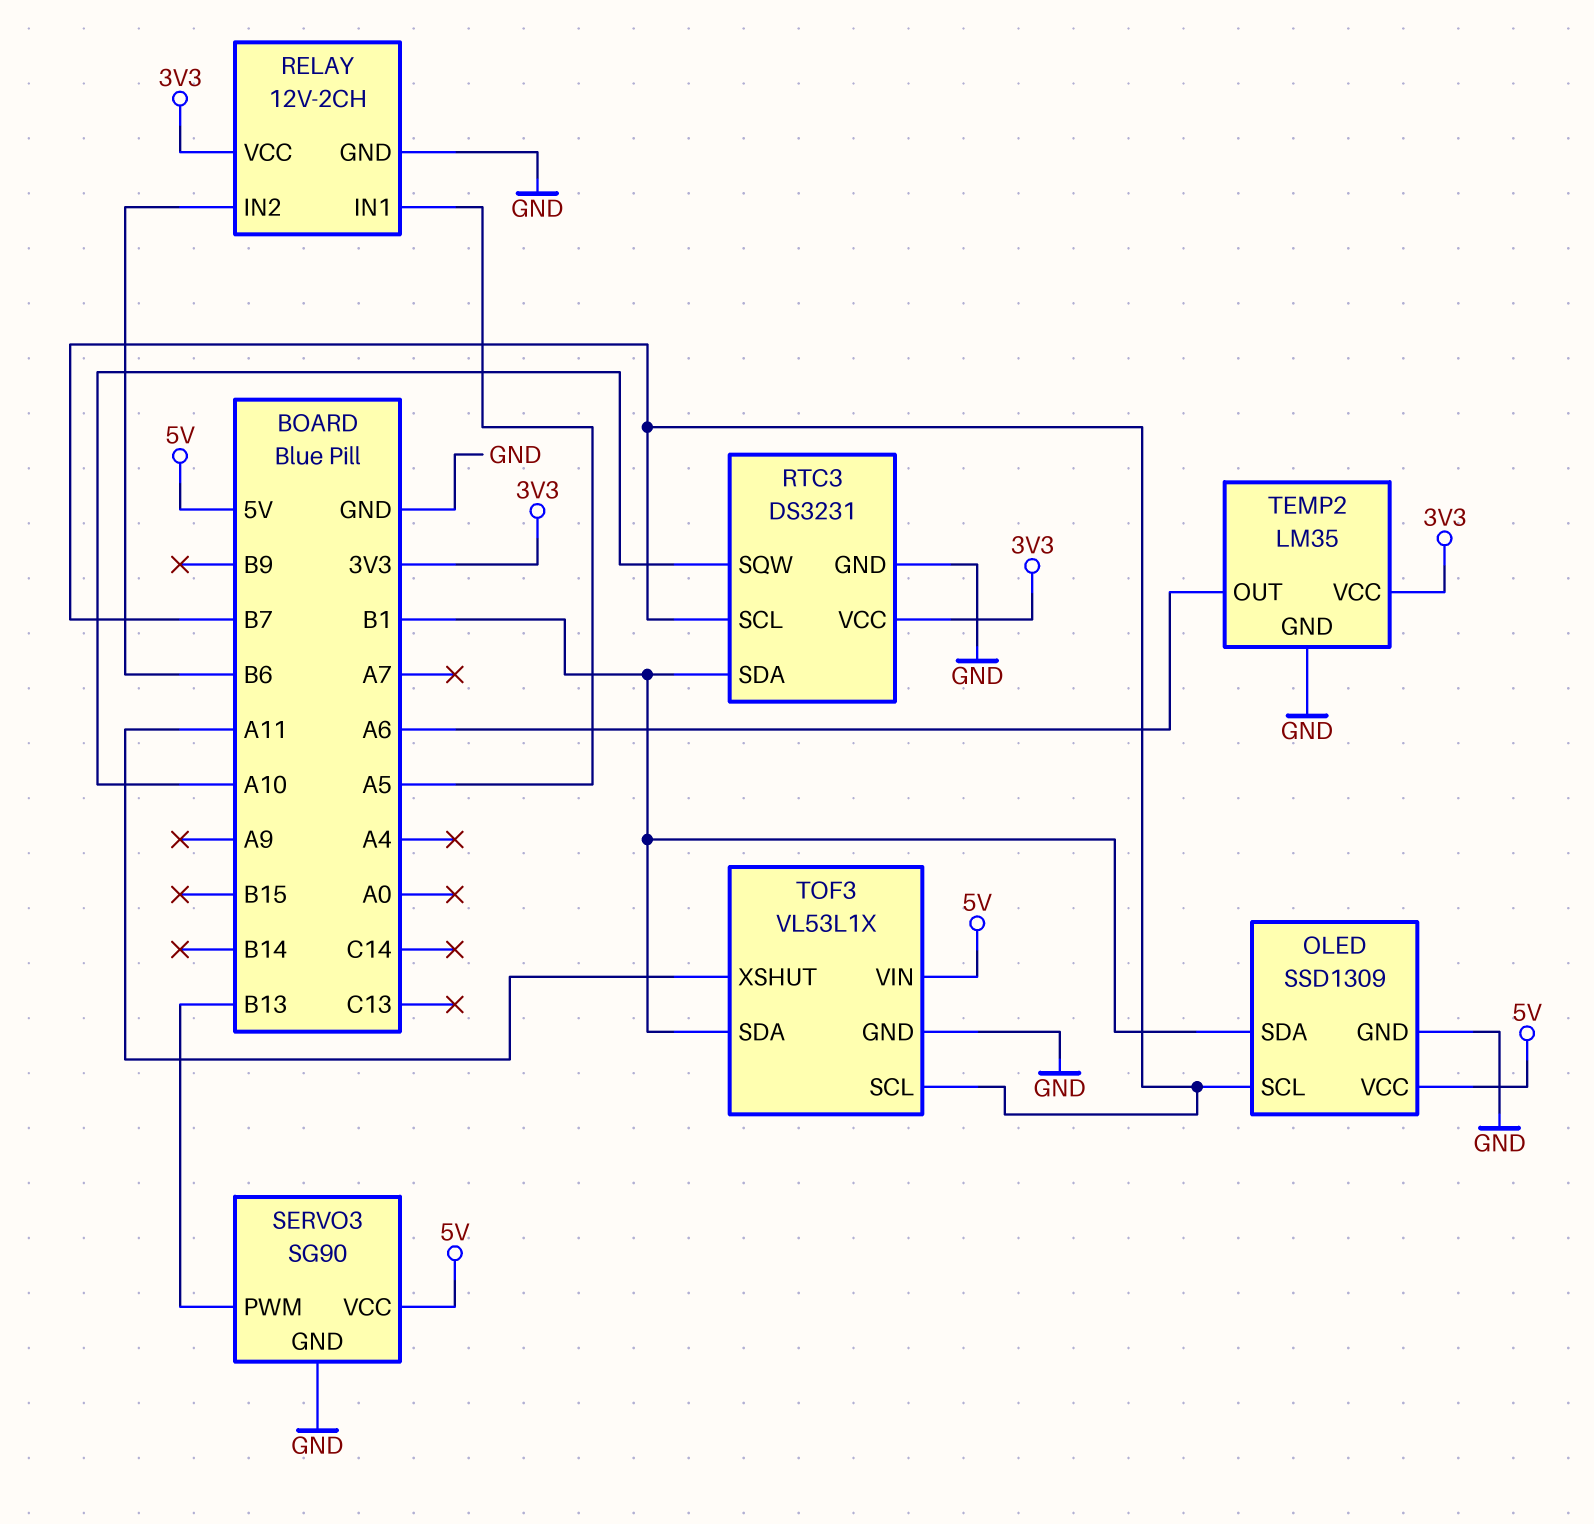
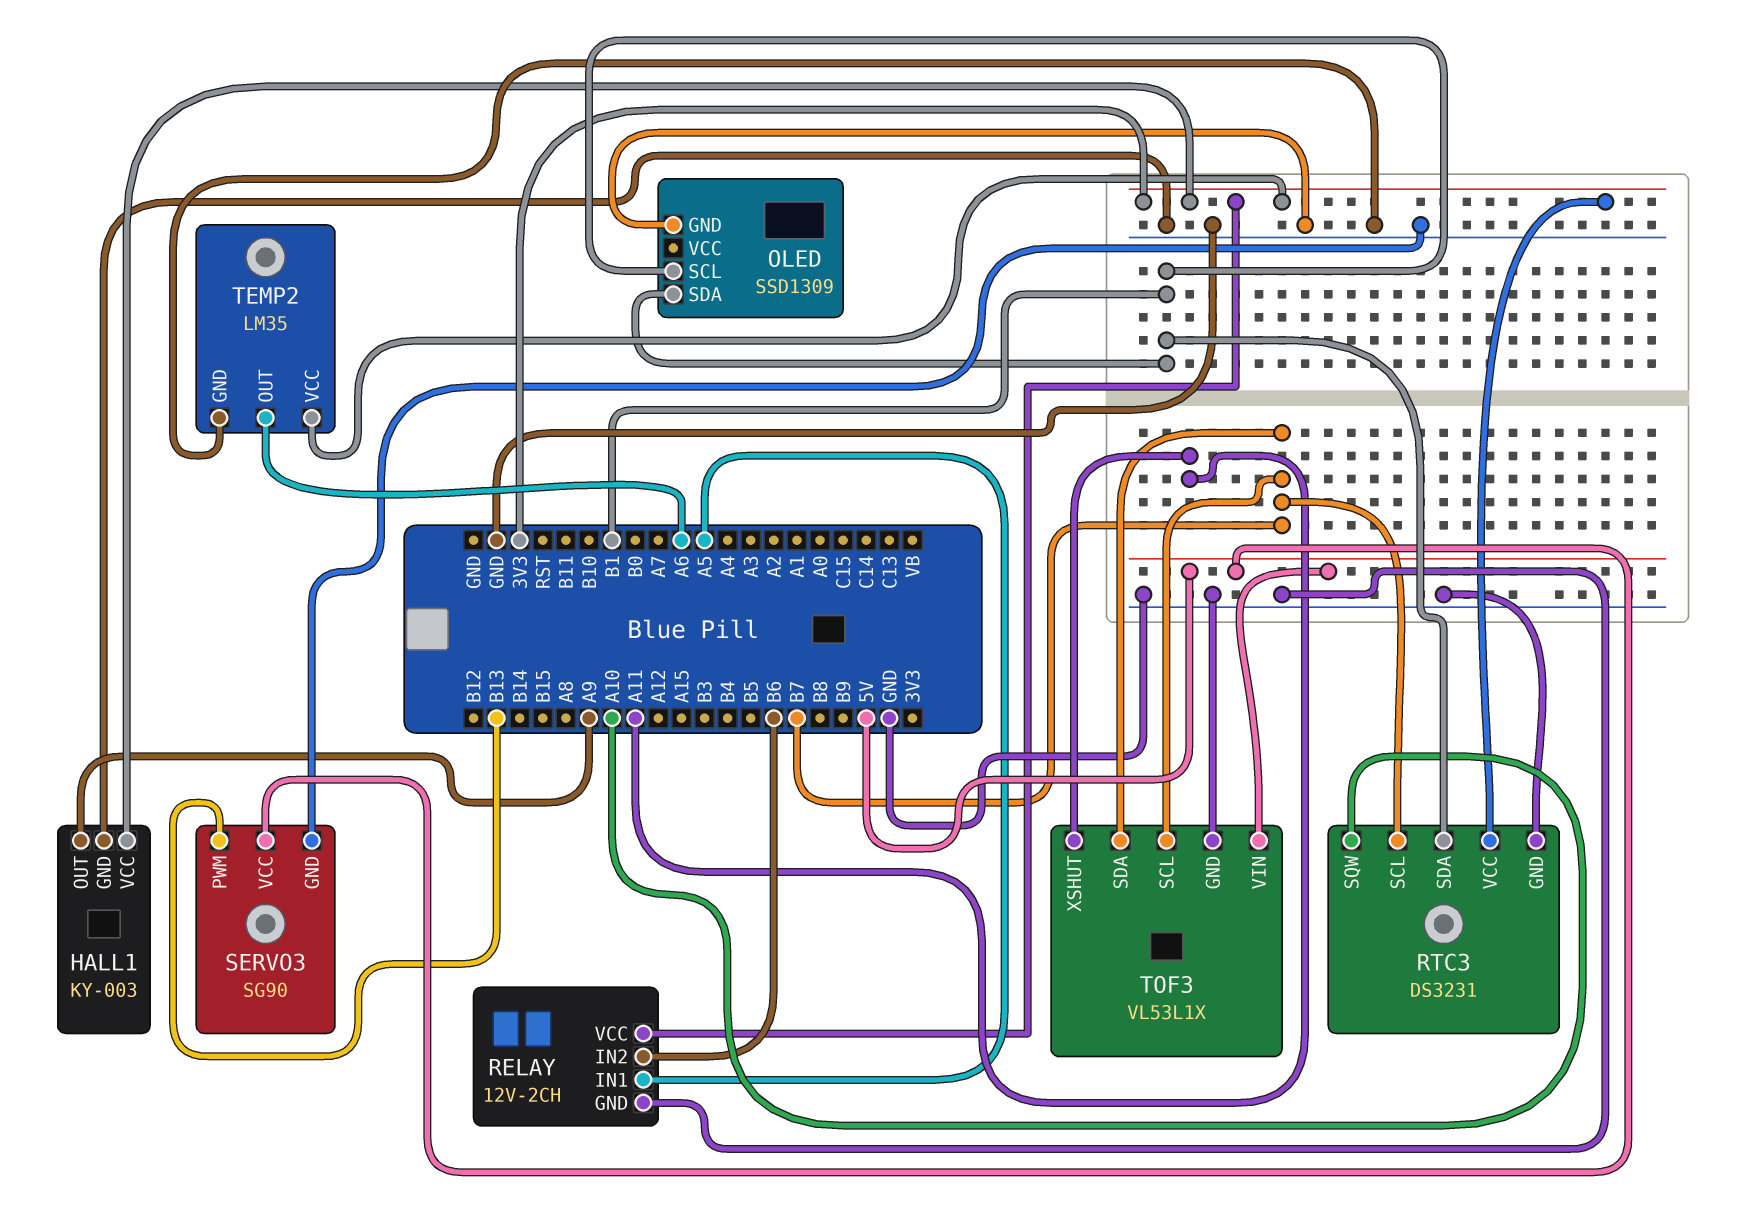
HALL1: none -> KY-003
HALL1 pin GND: none -> GND
HALL1 pin OUT: none -> A9
HALL1 pin VCC: none -> 3V3
OLED pin SCL: B7 -> B1
OLED pin VCC: 5V -> none
TOF3 pin SDA: B1 -> B7

